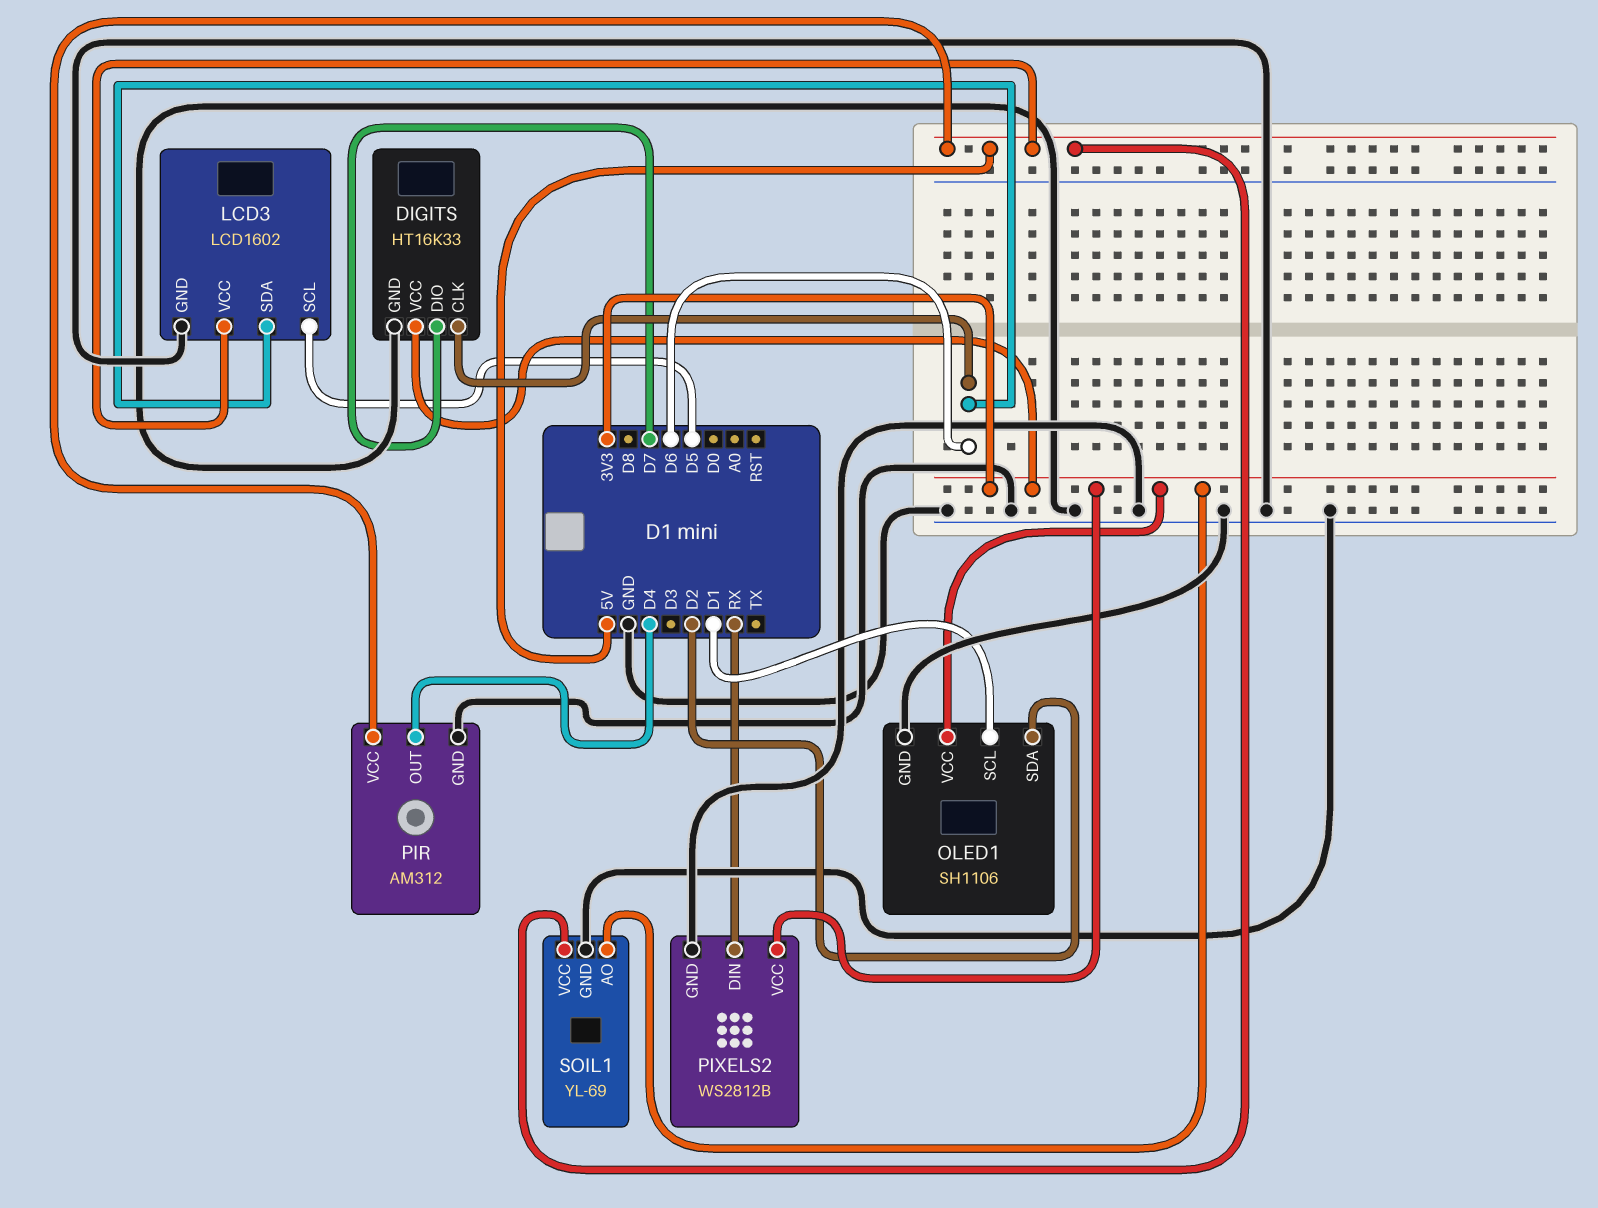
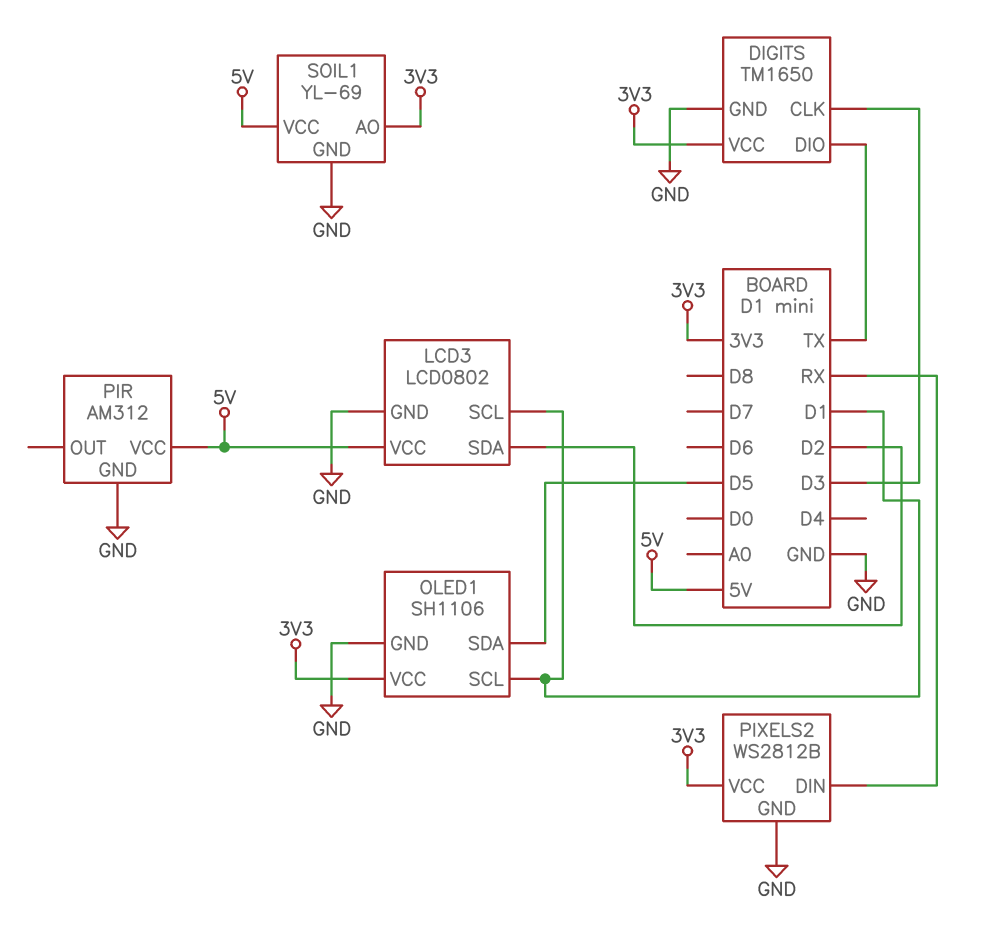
DIGITS: HT16K33 -> TM1650
DIGITS pin CLK: D6 -> D3
DIGITS pin DIO: D7 -> TX
LCD3: LCD1602 -> LCD0802
LCD3 pin SCL: D5 -> D1
LCD3 pin SDA: D6 -> D2
OLED1 pin SDA: D2 -> D5
PIR pin OUT: D4 -> none

